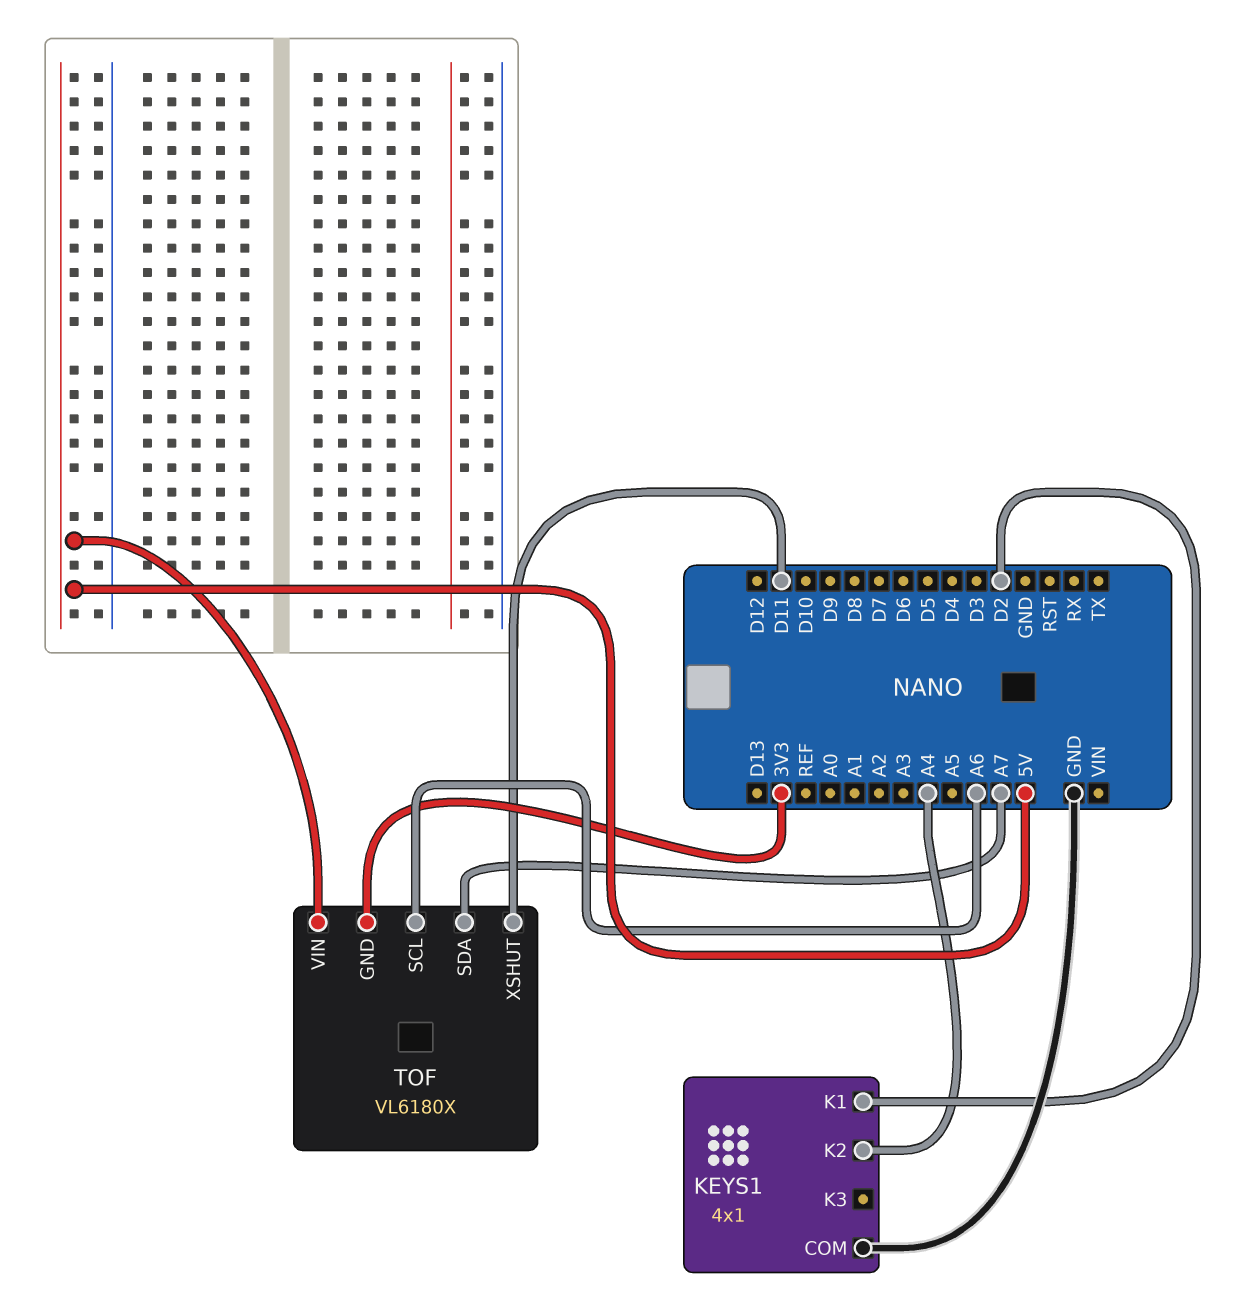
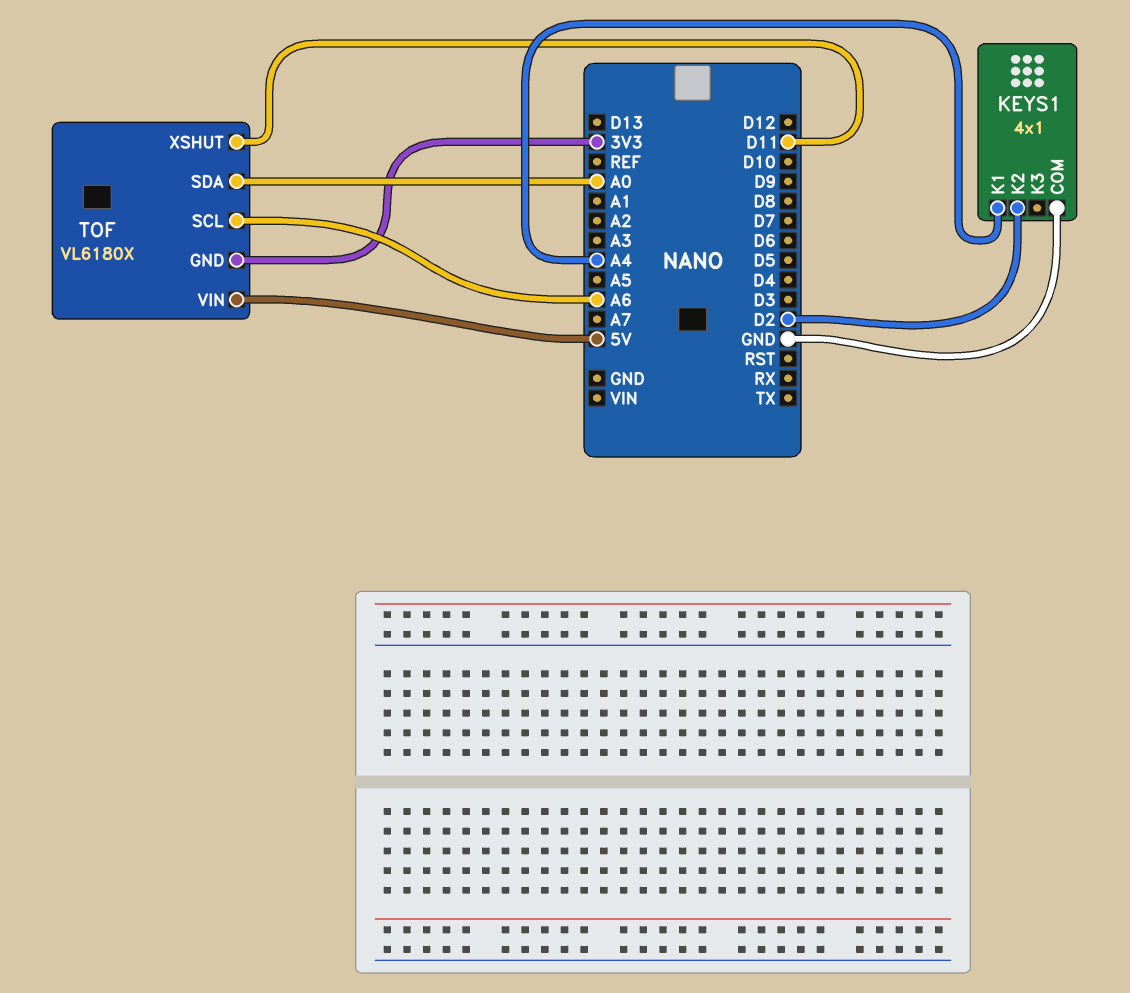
KEYS1 pin K1: D2 -> A4
KEYS1 pin K2: A4 -> D2
TOF pin SDA: A7 -> A0

